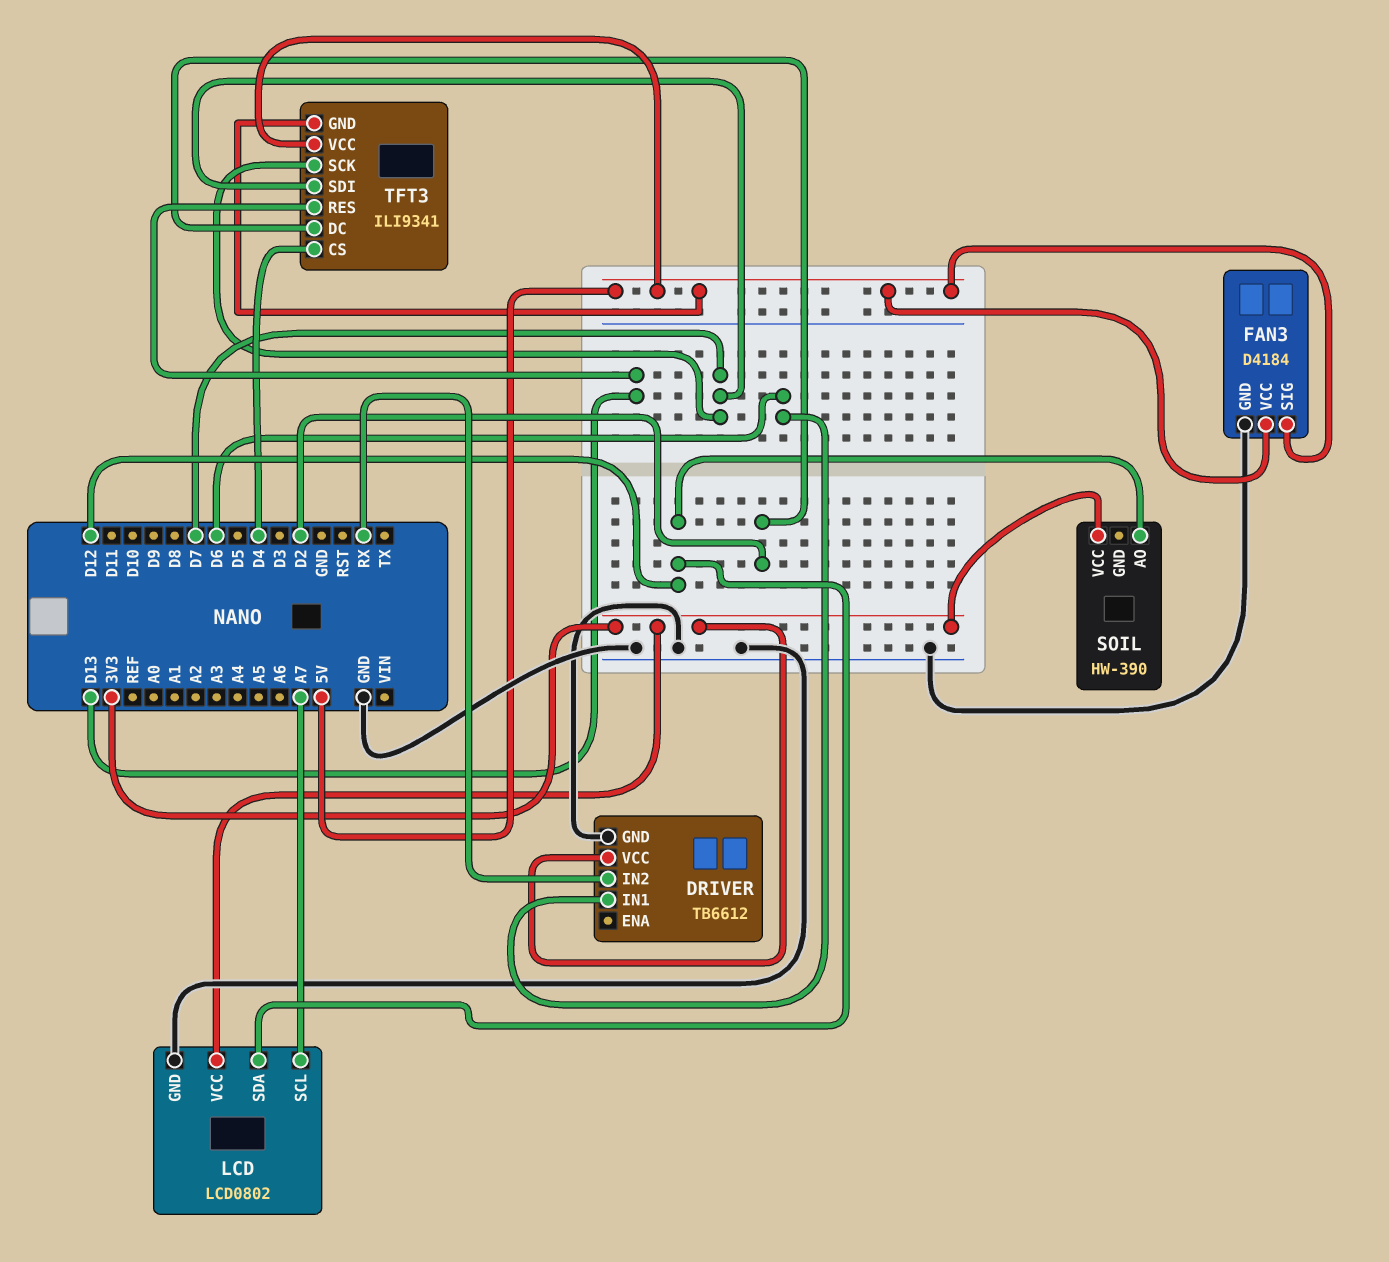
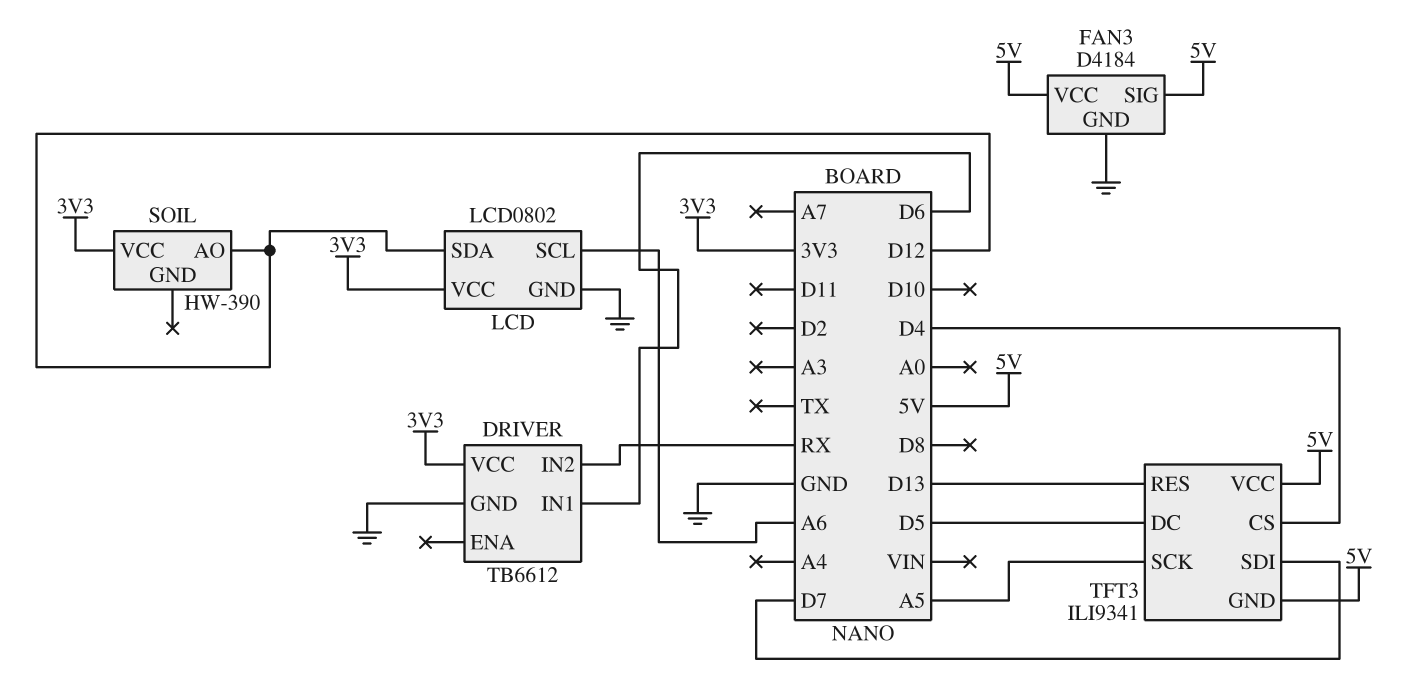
LCD pin SCL: A7 -> A6
TFT3 pin DC: D2 -> D5
TFT3 pin SCK: D7 -> A5

